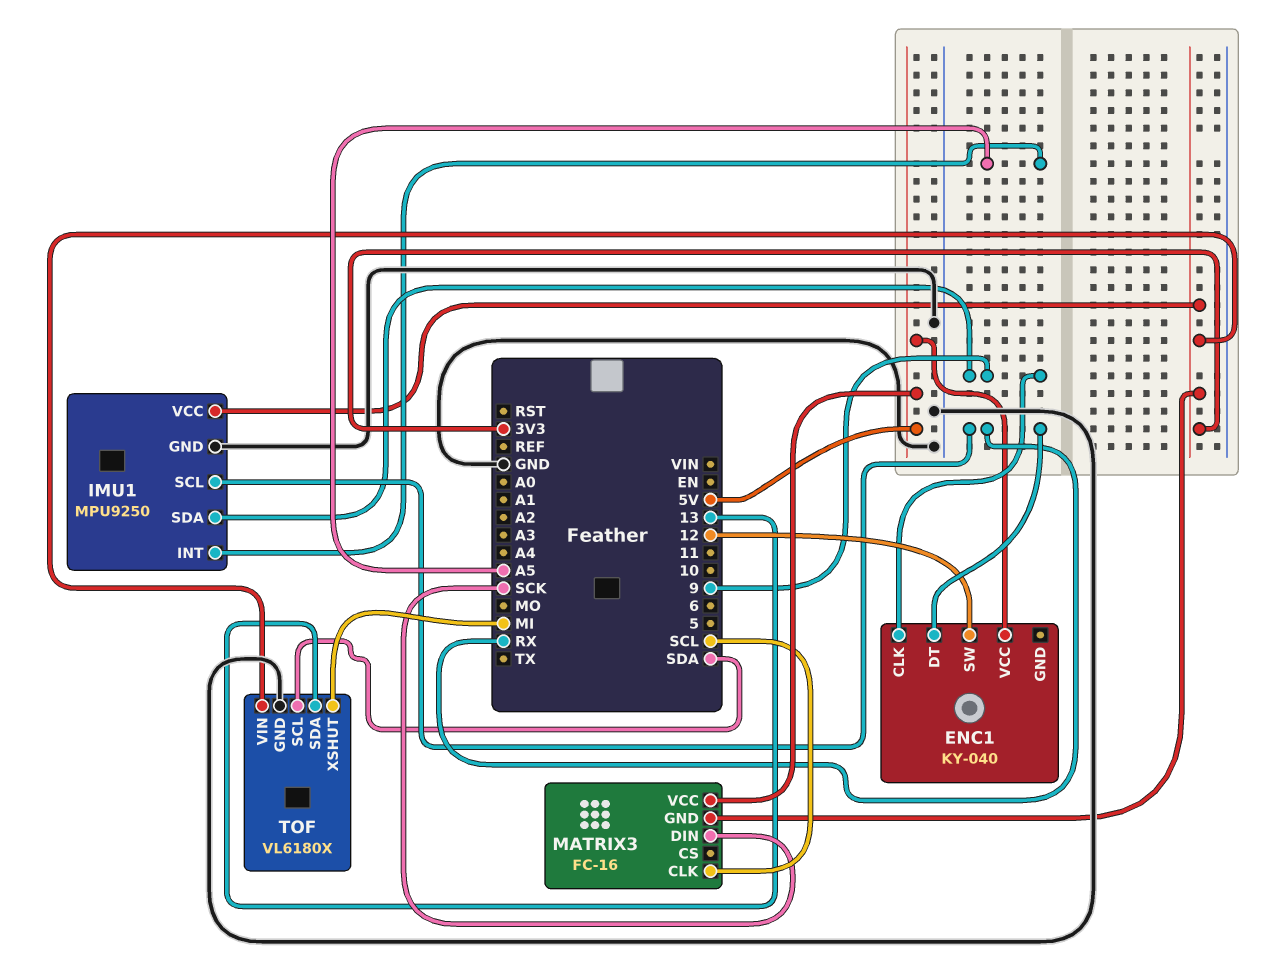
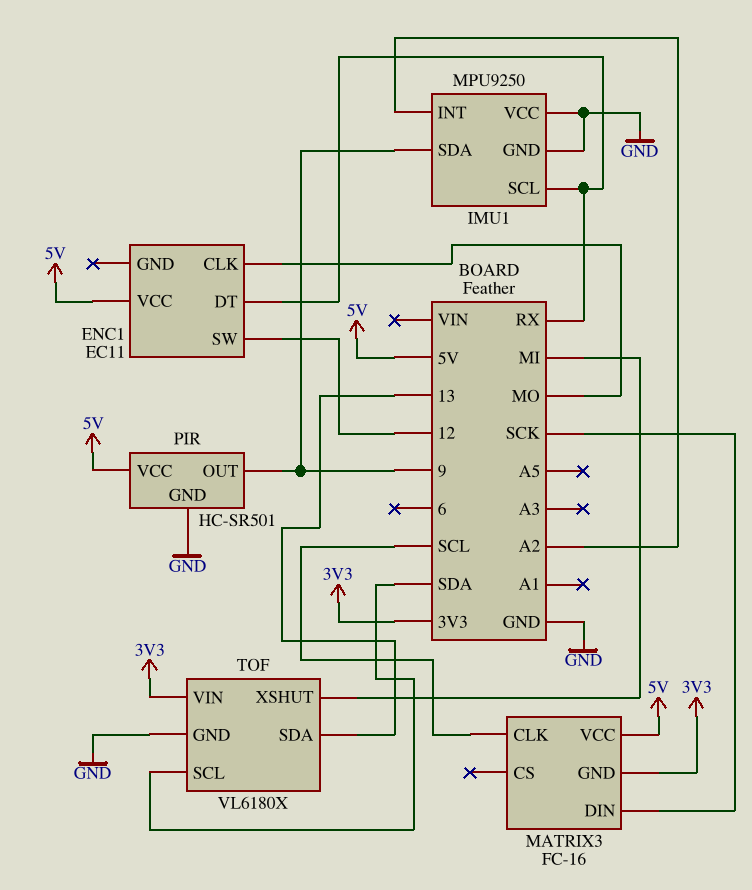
ENC1: KY-040 -> EC11
ENC1 pin CLK: 9 -> MO
IMU1 pin INT: A5 -> A2
IMU1 pin VCC: 3V3 -> GND
PIR: none -> HC-SR501
PIR pin GND: none -> GND
PIR pin OUT: none -> 9
PIR pin VCC: none -> 5V

